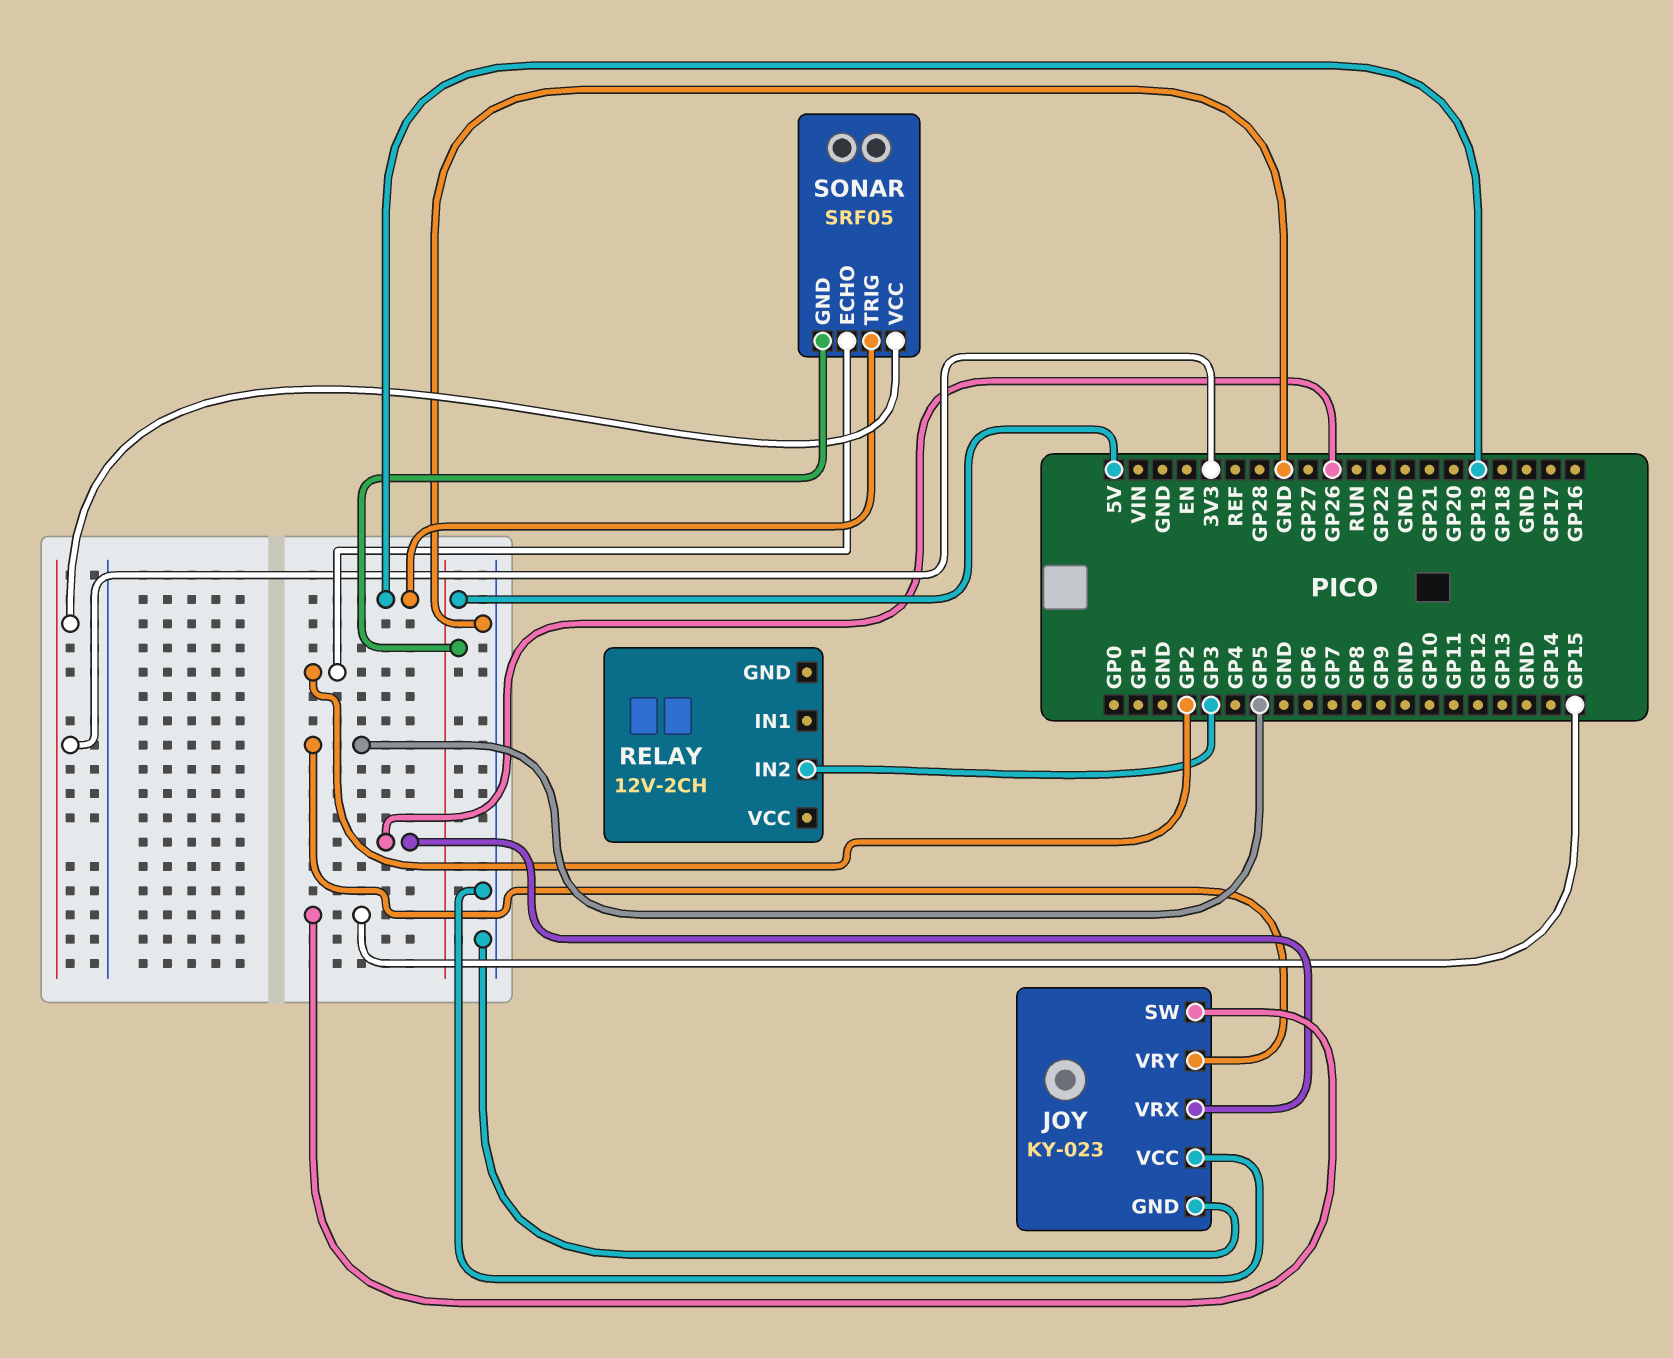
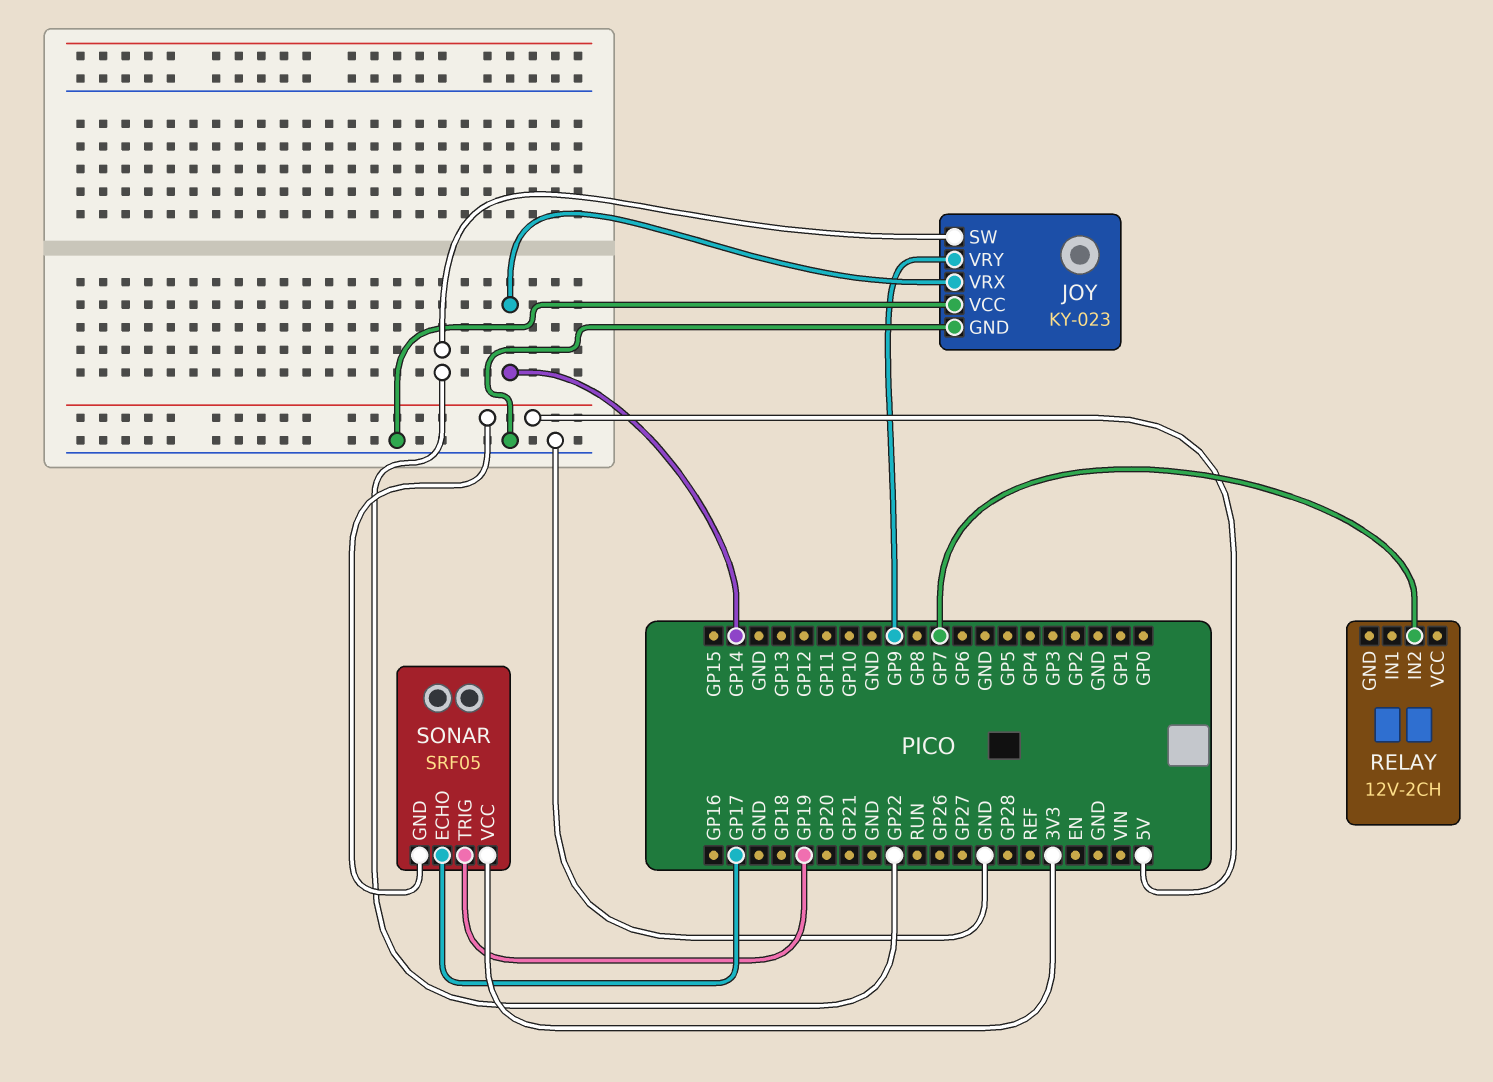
JOY pin SW: GP15 -> GP22
JOY pin VRX: GP26 -> GP14
JOY pin VRY: GP5 -> GP9
RELAY pin IN2: GP3 -> GP7
SONAR pin ECHO: GP2 -> GP17

